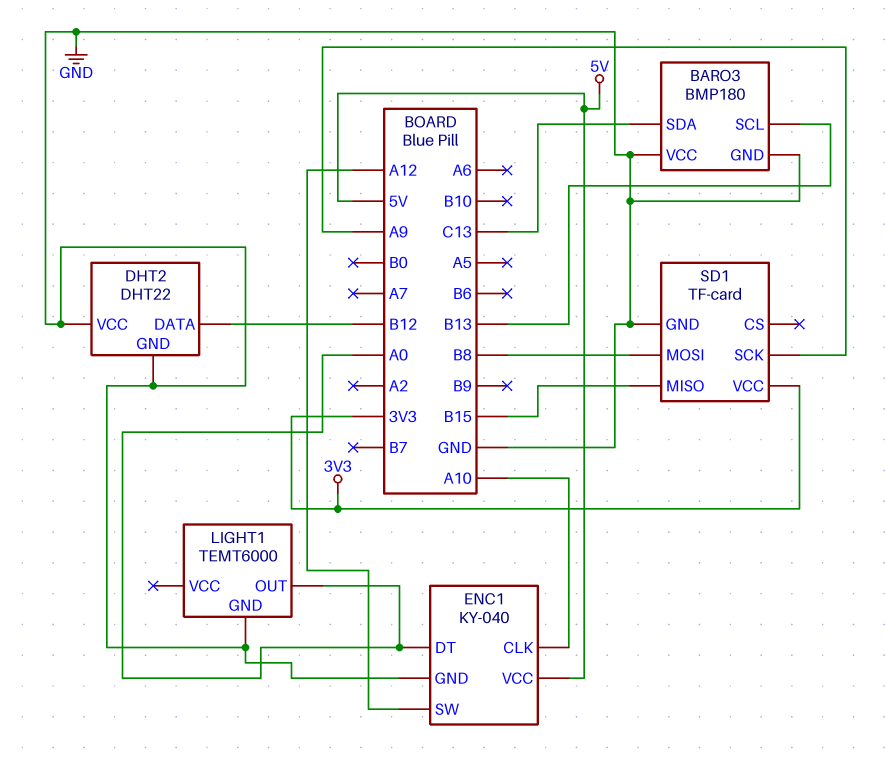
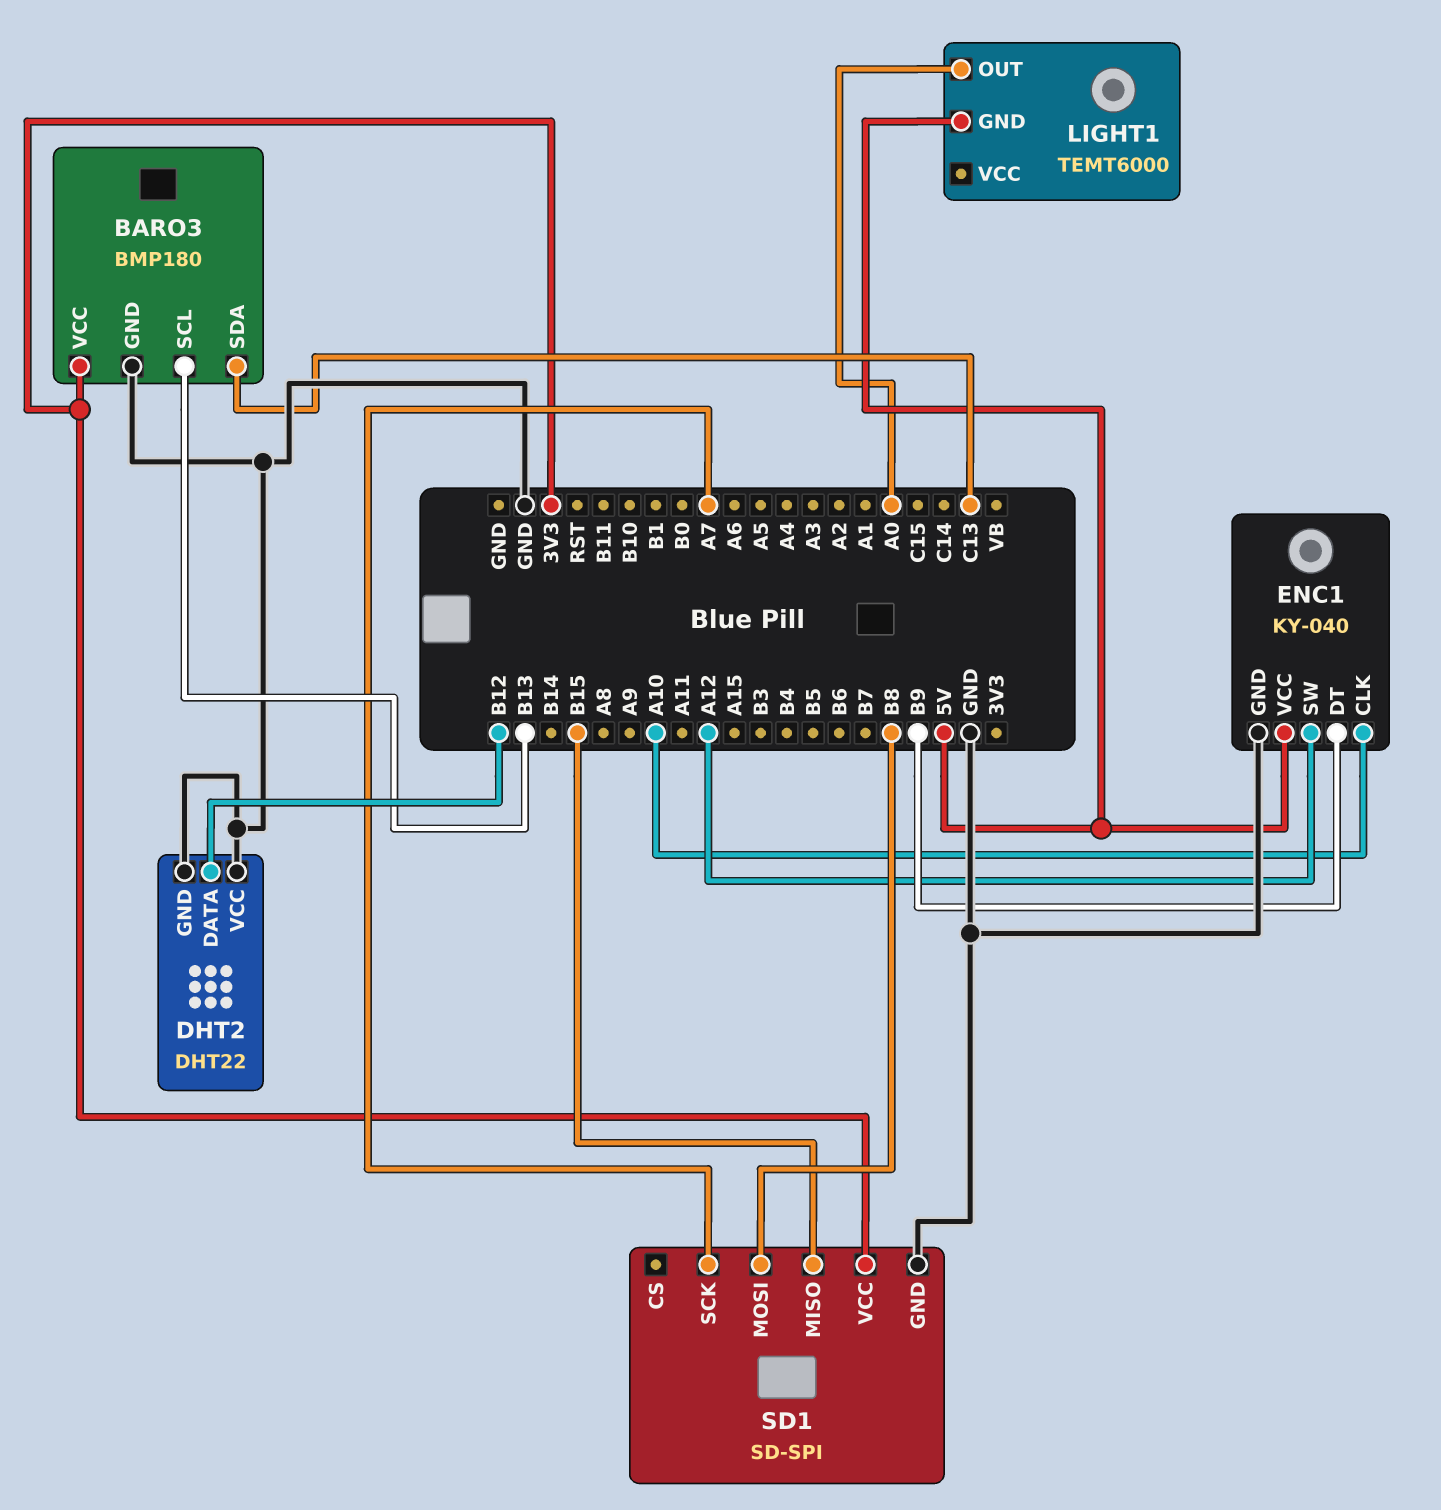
BARO3 pin VCC: GND -> 3V3
ENC1 pin DT: A0 -> B9
LIGHT1 pin GND: GND -> 5V
SD1: TF-card -> SD-SPI
SD1 pin SCK: A9 -> A7

